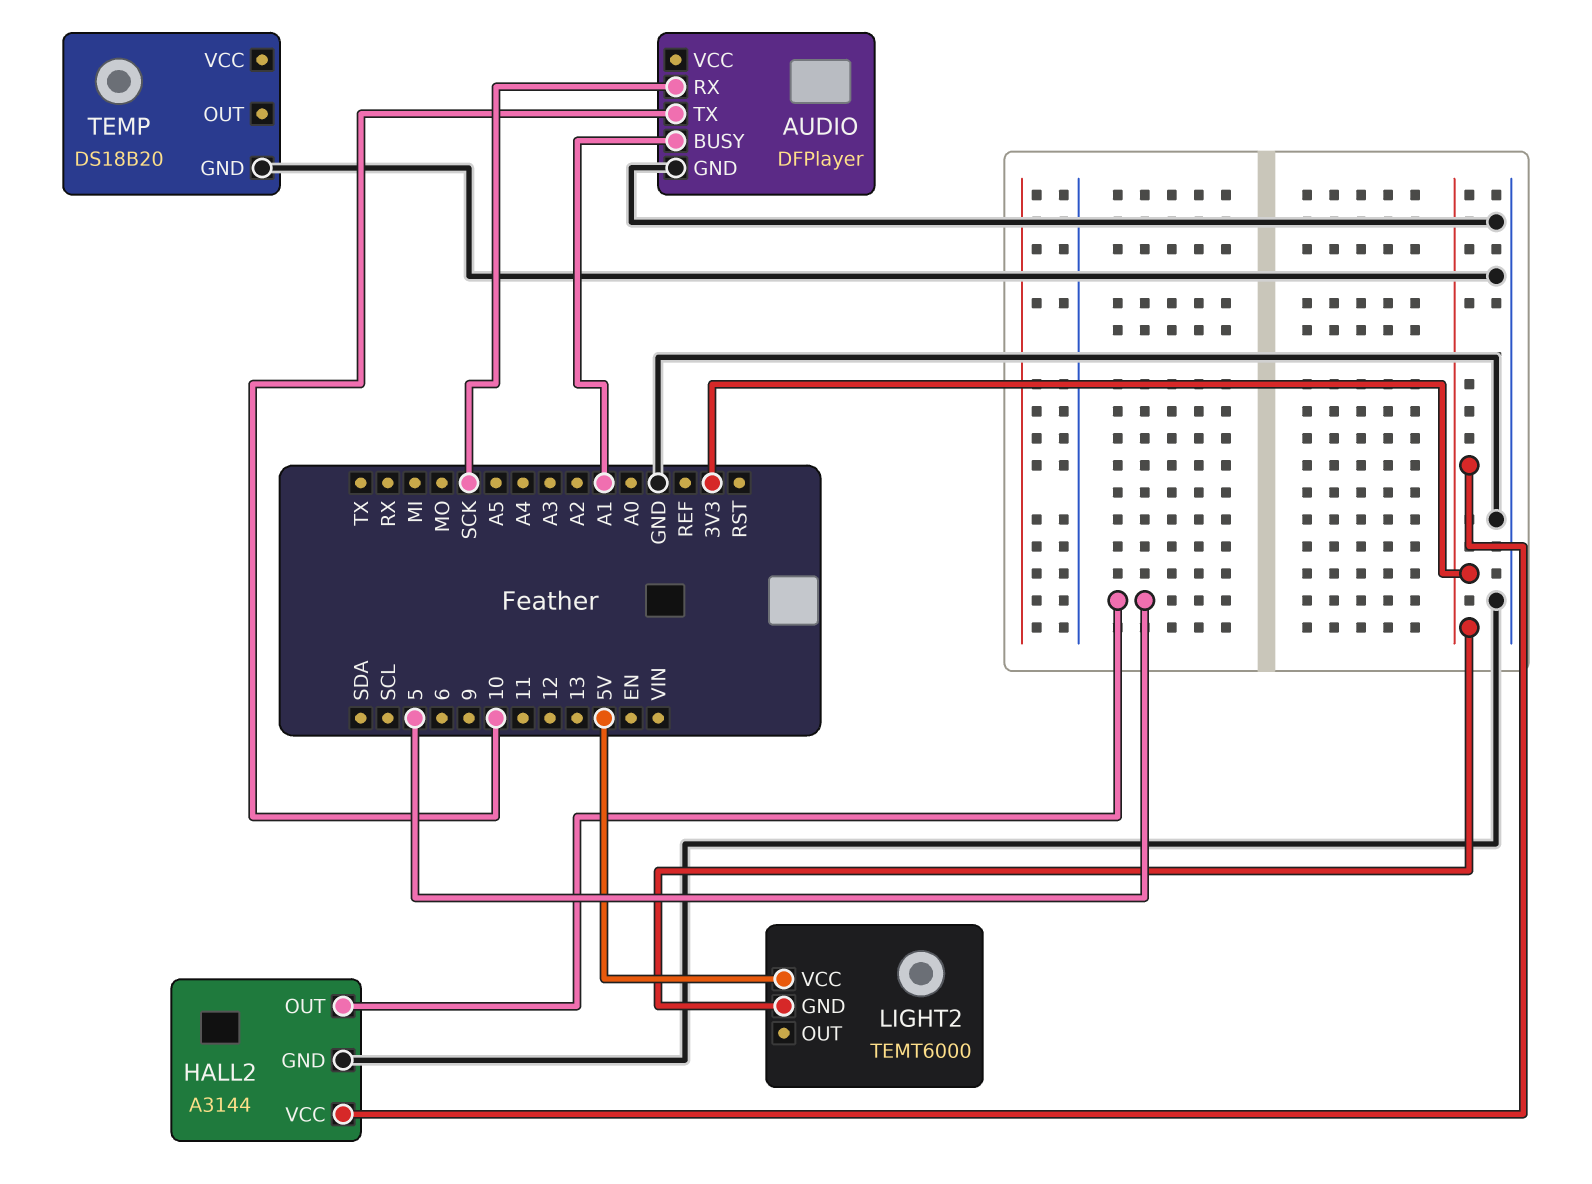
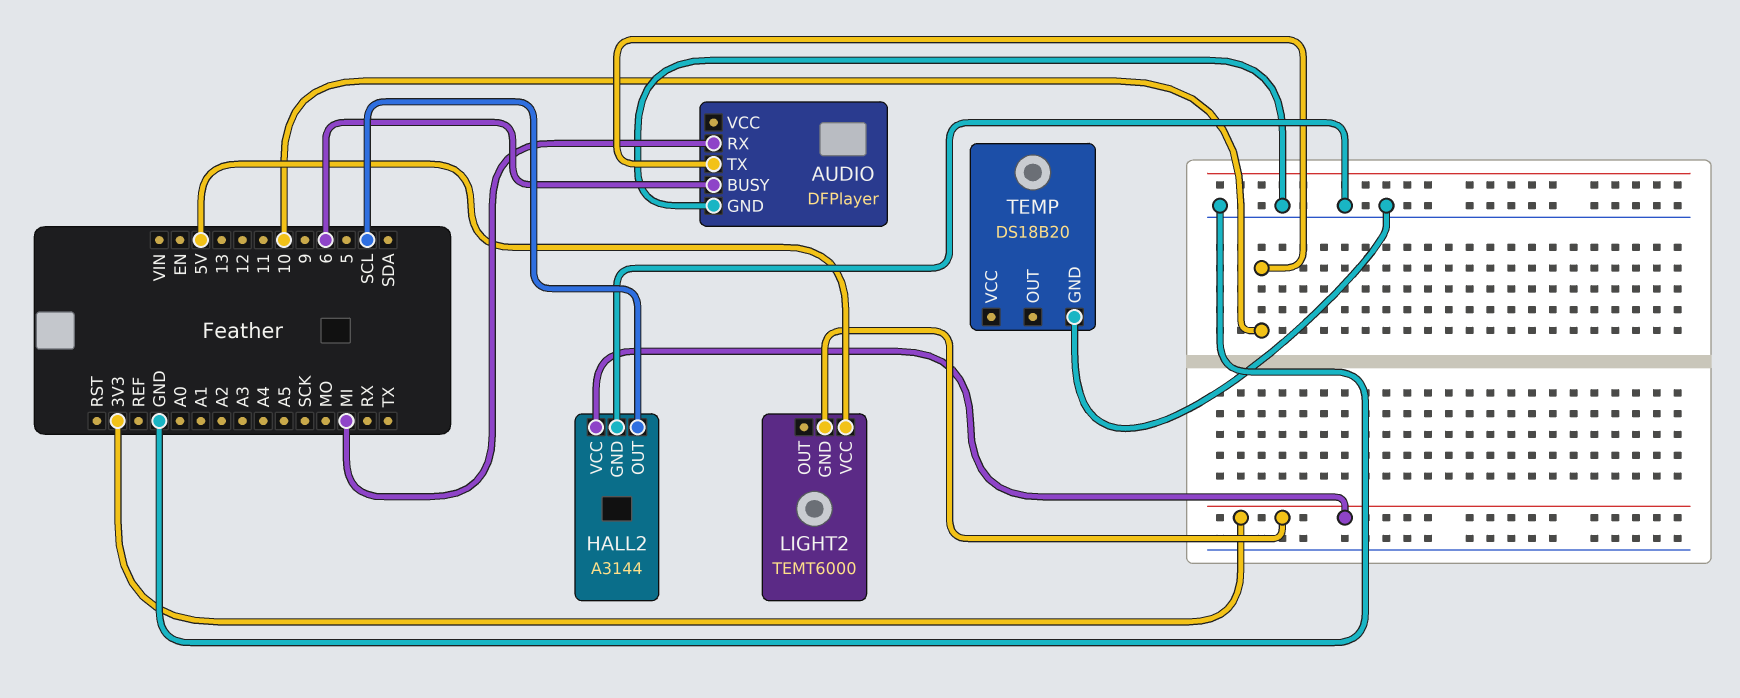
AUDIO pin BUSY: A1 -> 6
AUDIO pin RX: SCK -> MI
HALL2 pin OUT: 5 -> SCL

